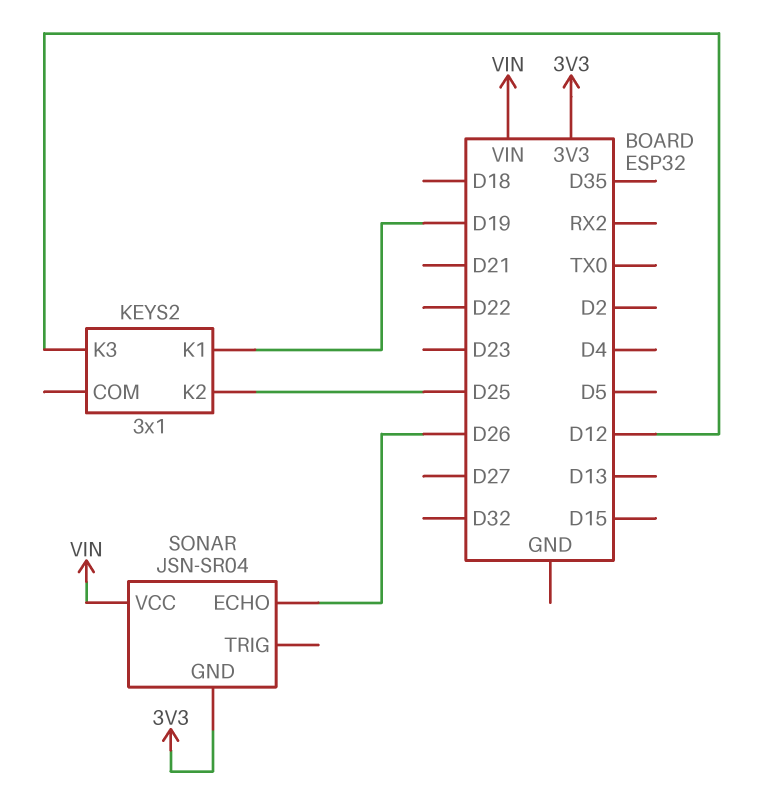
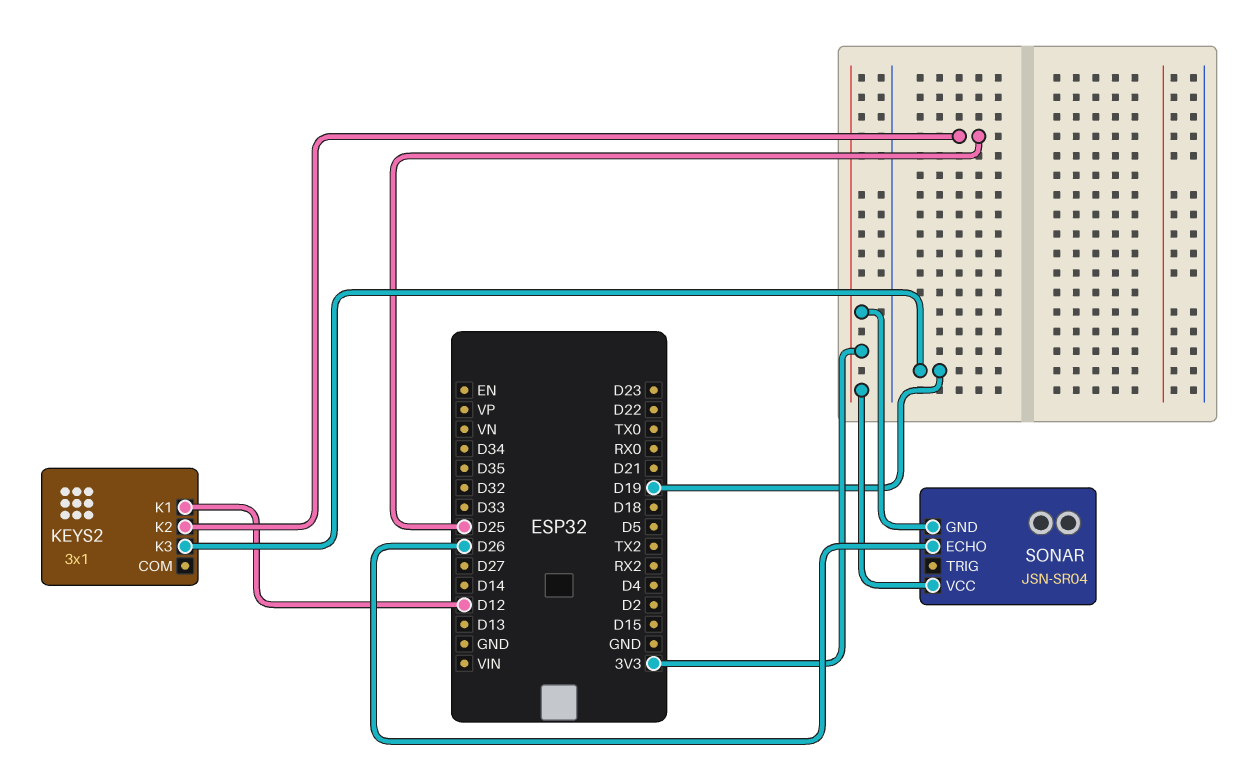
KEYS2 pin K1: D19 -> D12
KEYS2 pin K3: D12 -> D19
SONAR pin VCC: VIN -> 3V3

